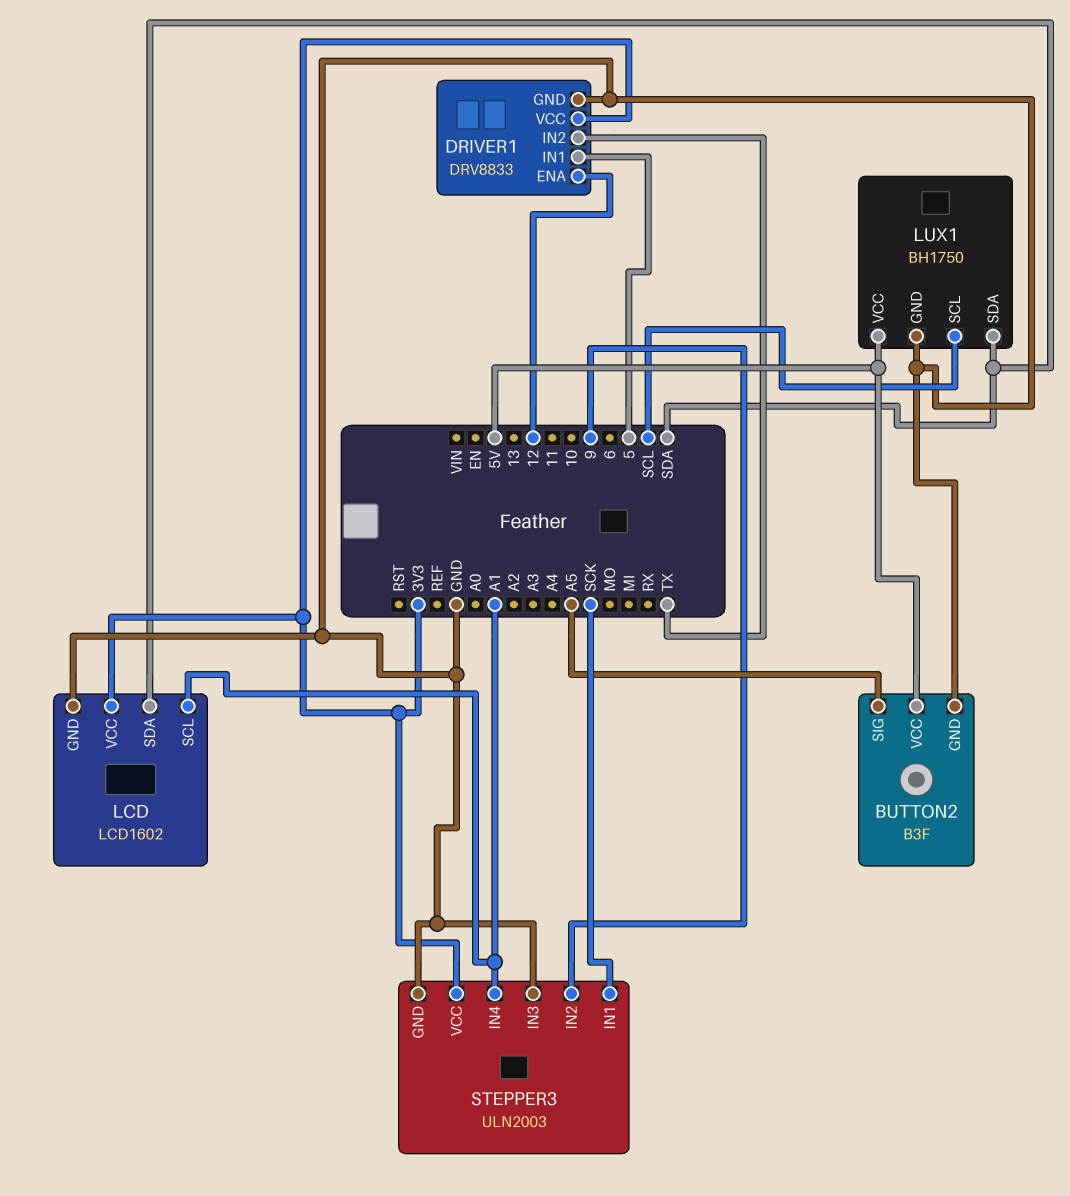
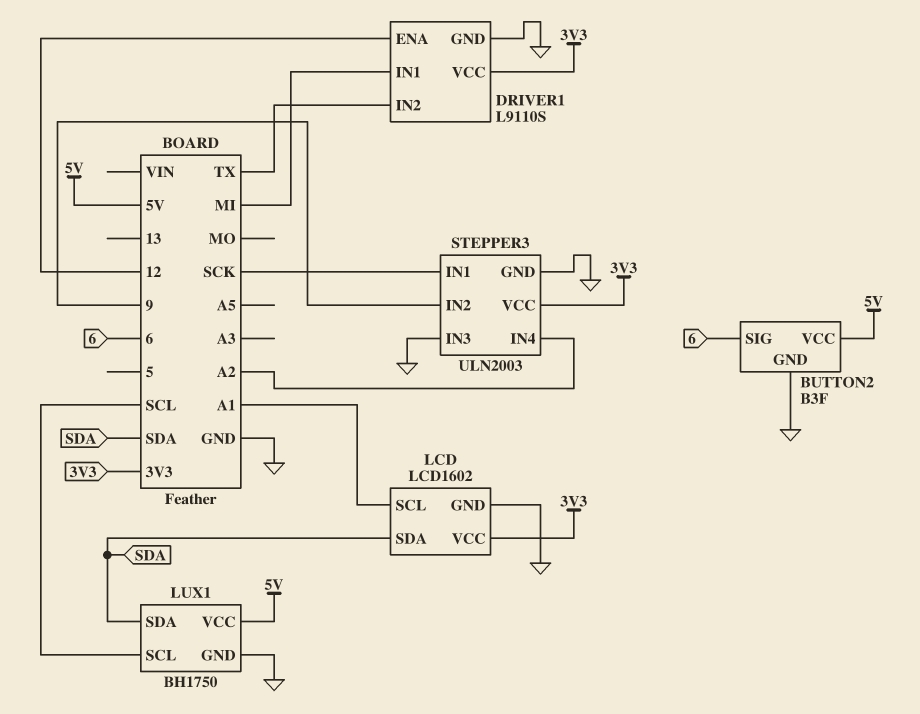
BUTTON2 pin SIG: A5 -> 6
DRIVER1: DRV8833 -> L9110S
DRIVER1 pin IN1: 5 -> MI
STEPPER3 pin IN4: A1 -> A2

